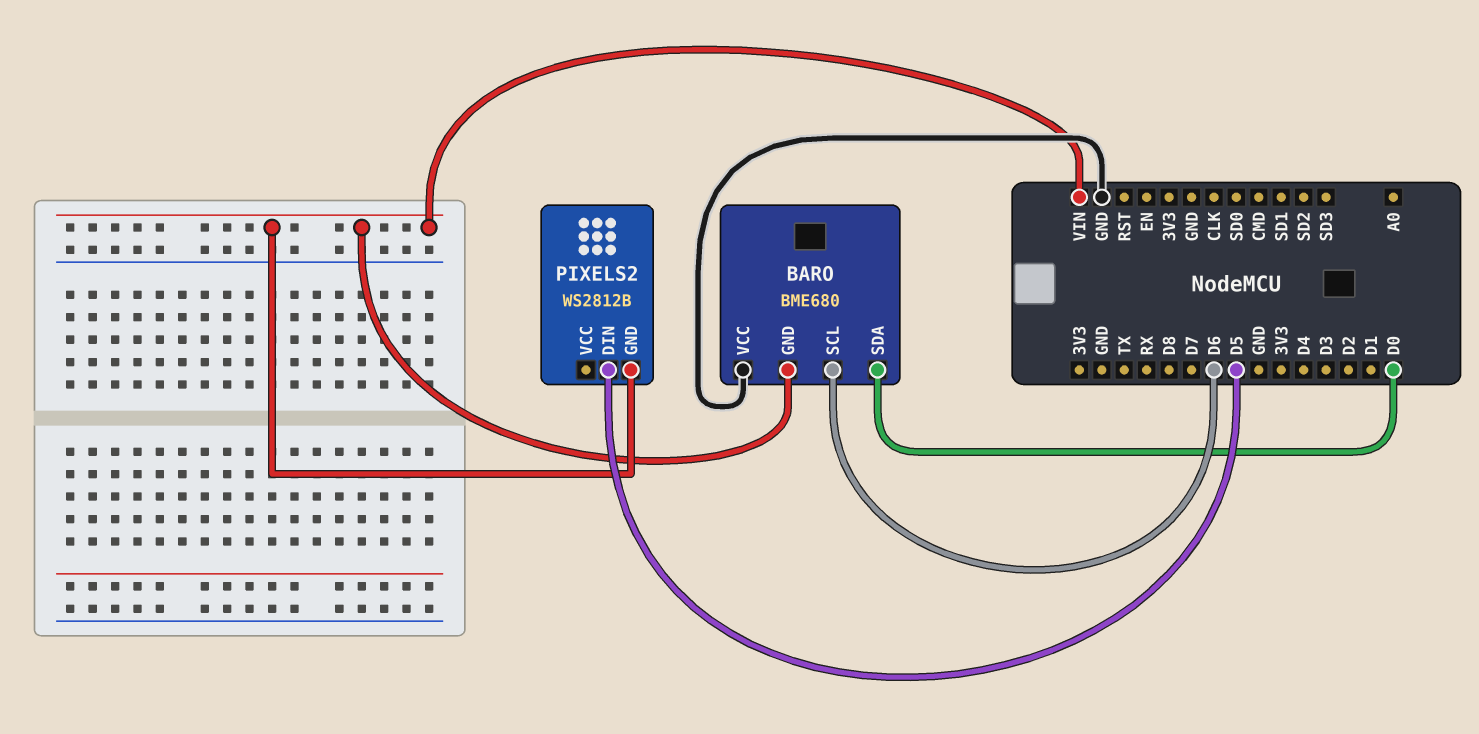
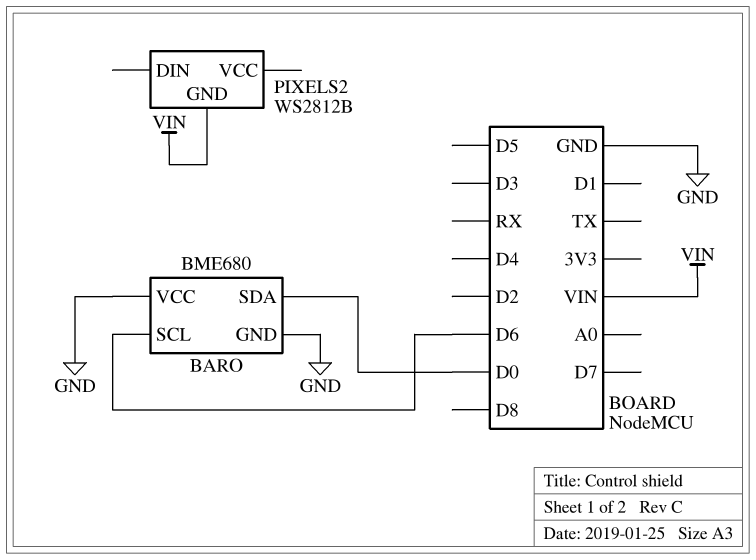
BARO pin GND: VIN -> GND
PIXELS2 pin DIN: D5 -> none

